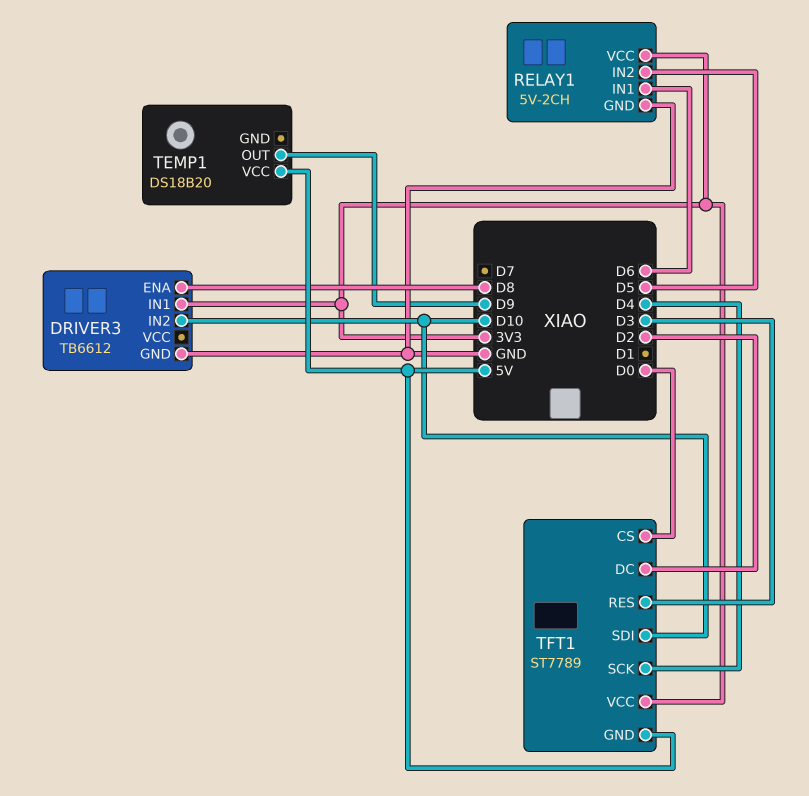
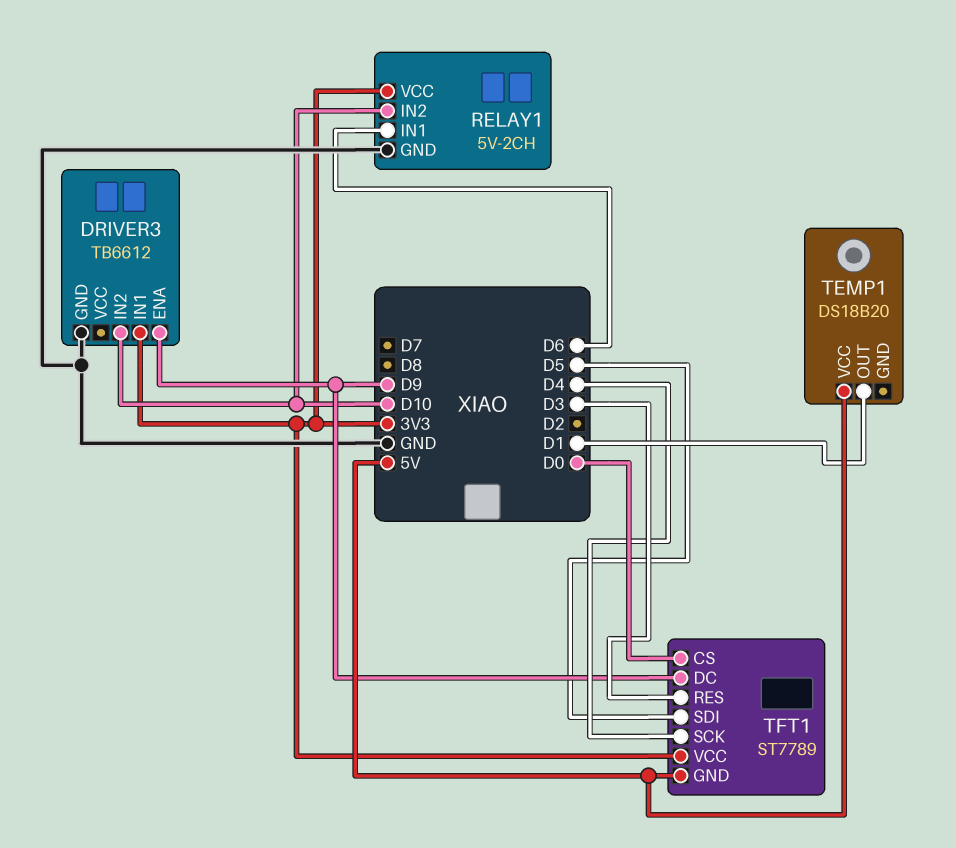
DRIVER3 pin ENA: D8 -> D9
RELAY1 pin IN2: D5 -> D10
TEMP1 pin OUT: D9 -> D1
TFT1 pin DC: D2 -> D9
TFT1 pin SDI: D10 -> D5

